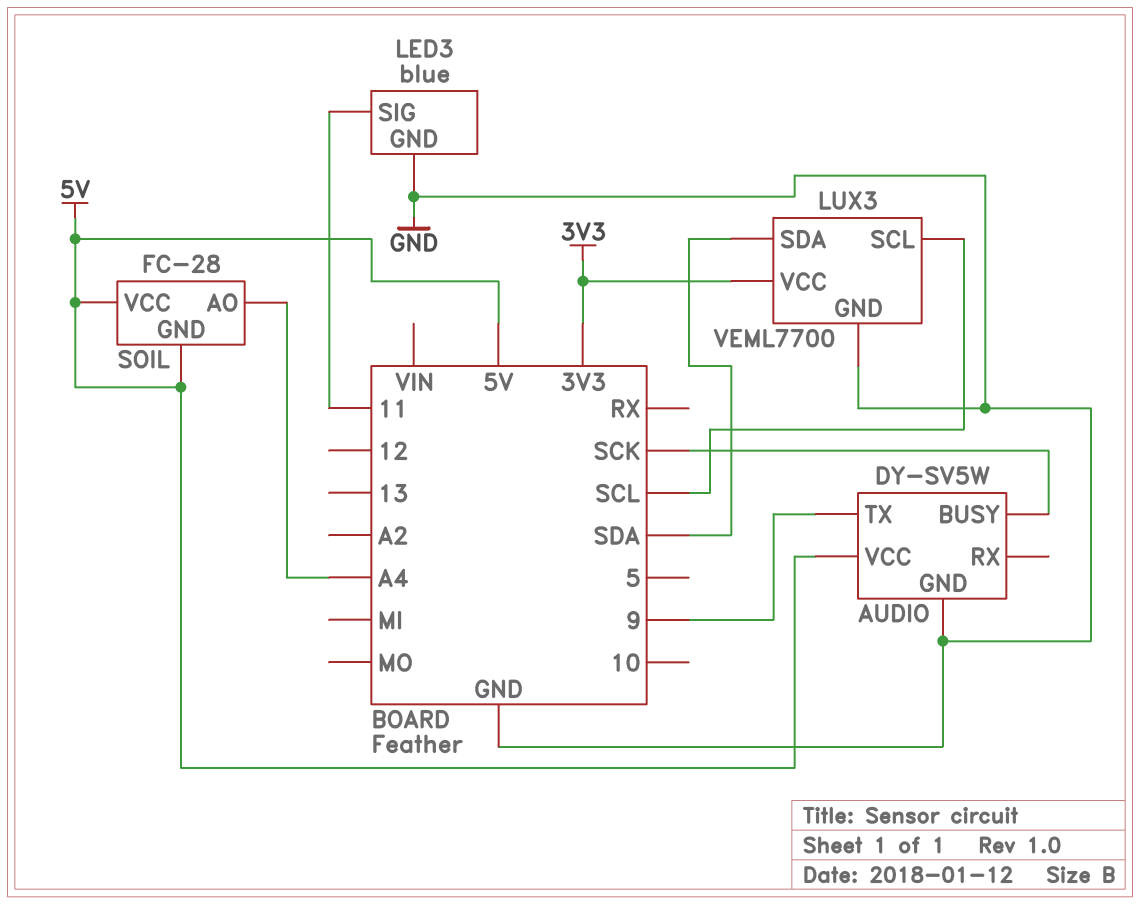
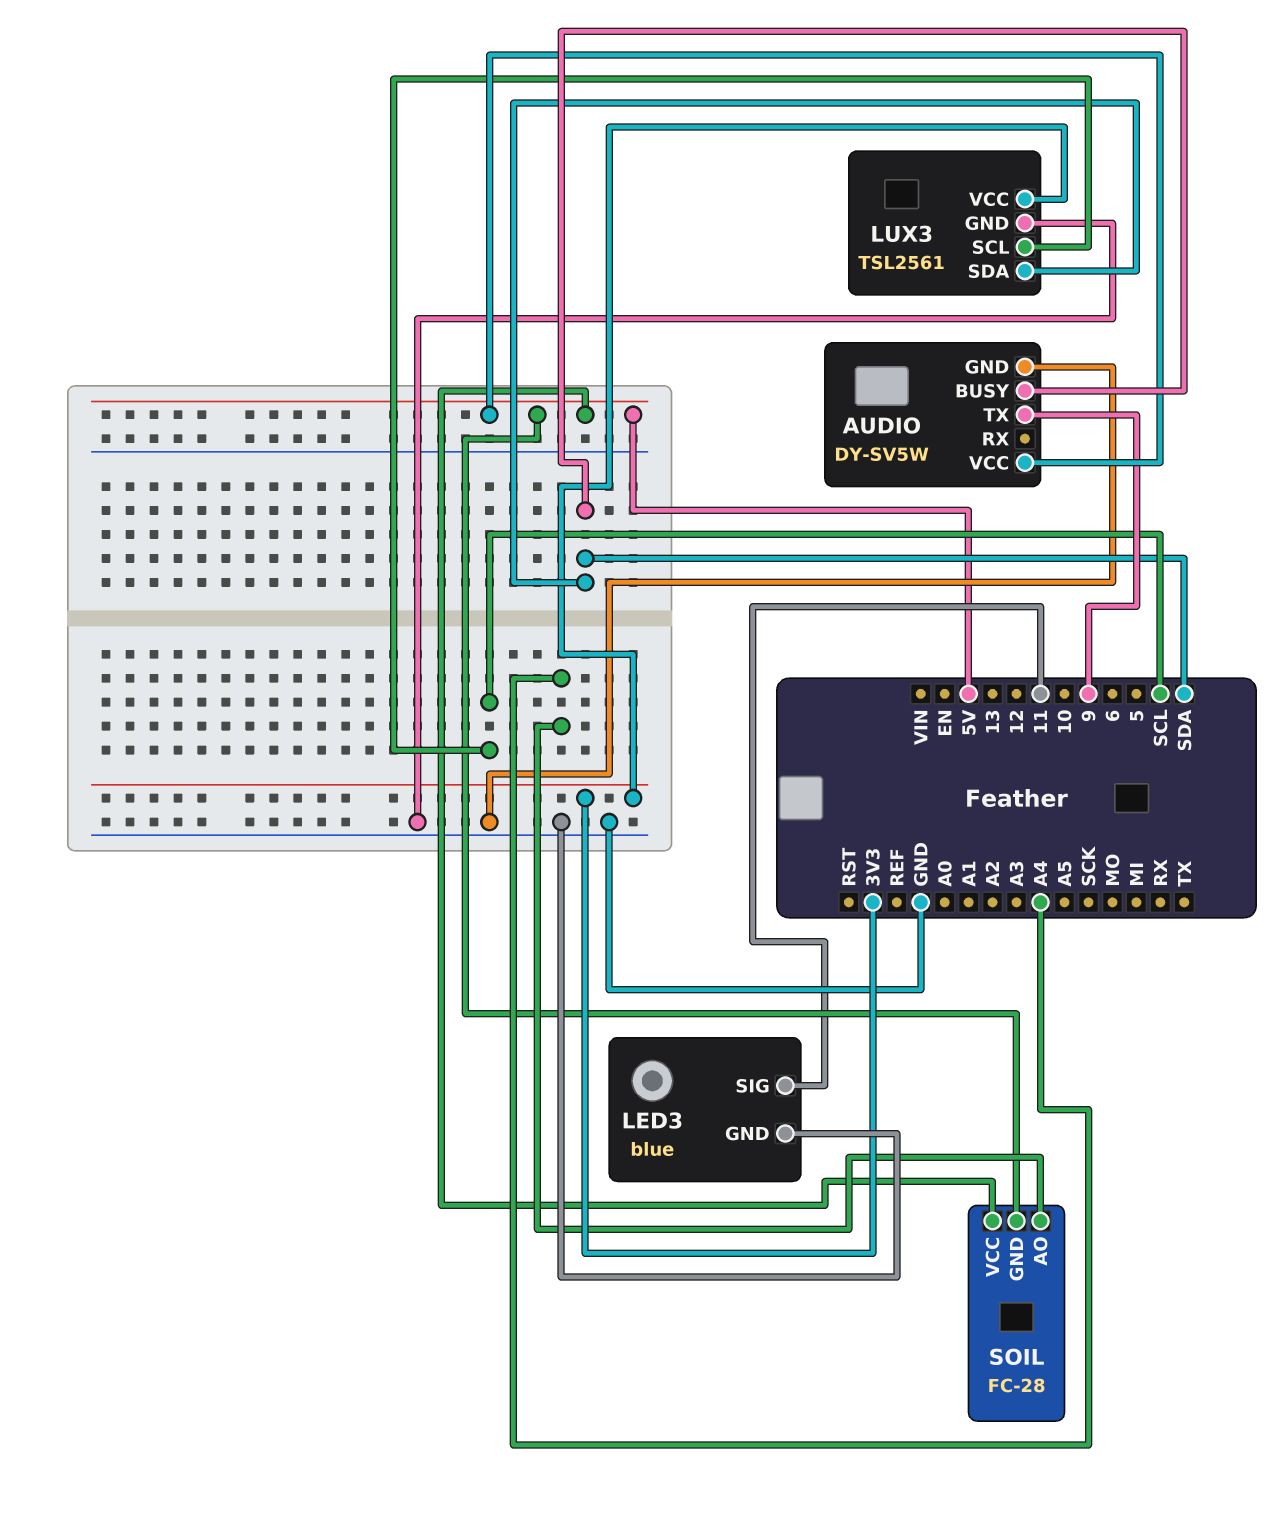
AUDIO pin BUSY: SCK -> SDA
LUX3: VEML7700 -> TSL2561

